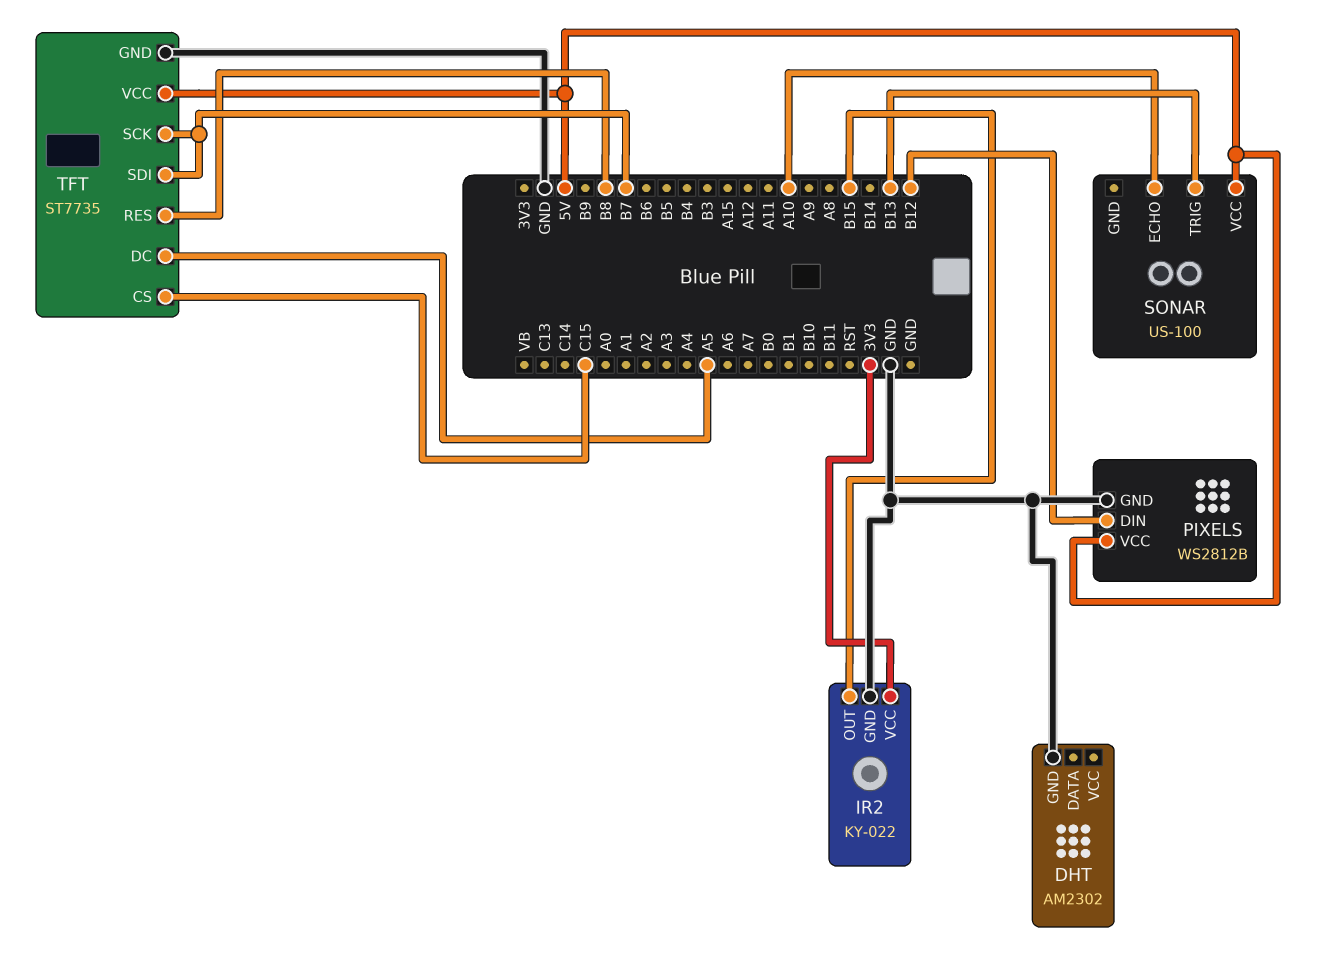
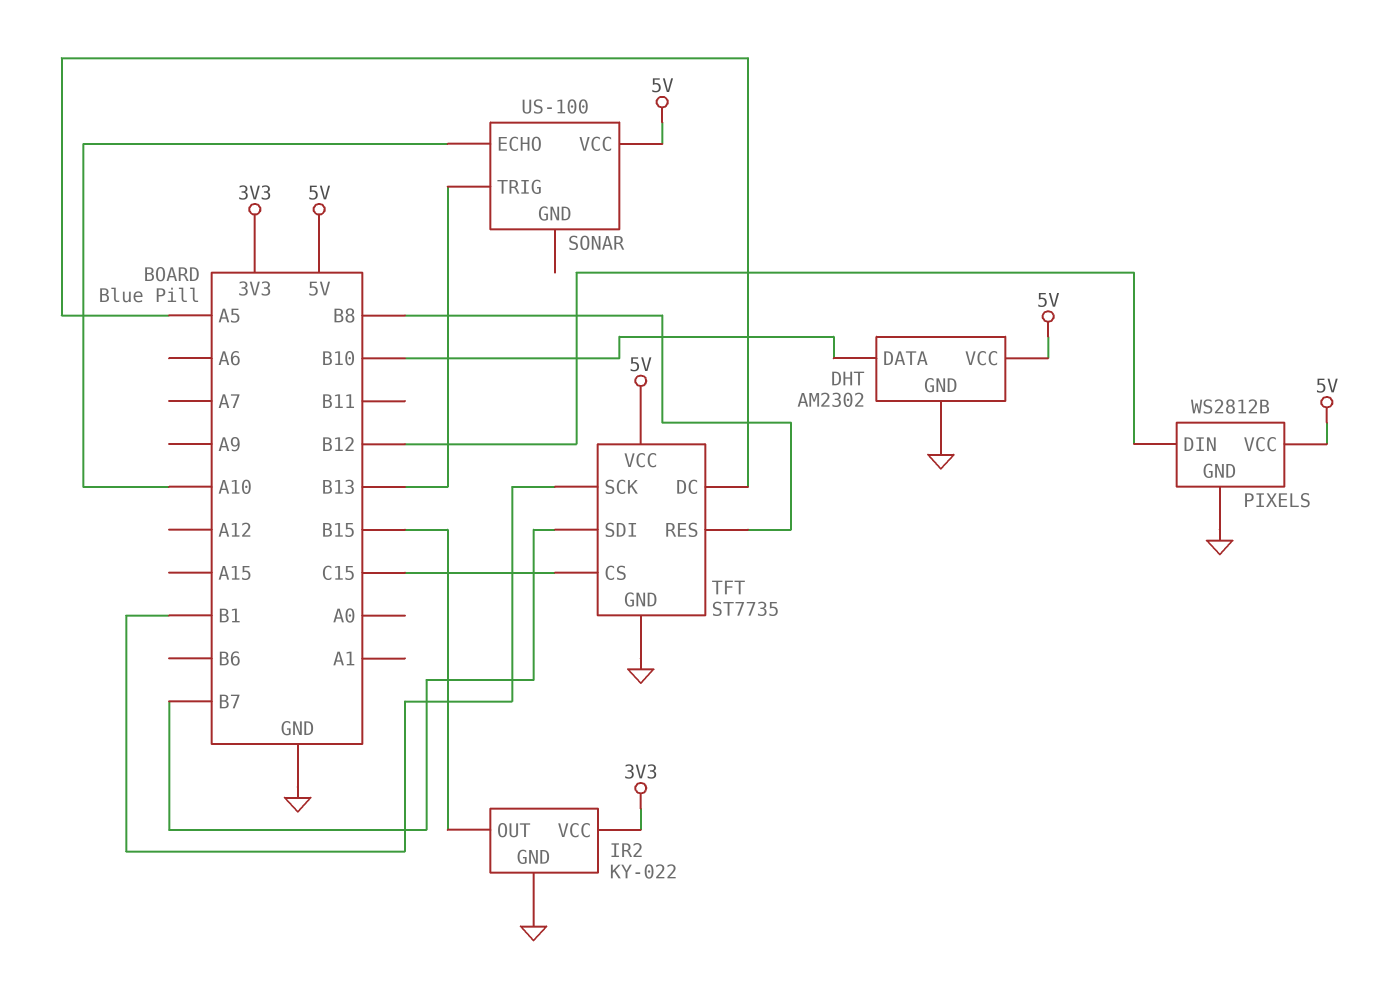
DHT pin DATA: none -> B10
DHT pin VCC: none -> 5V
TFT pin SCK: B7 -> B1

